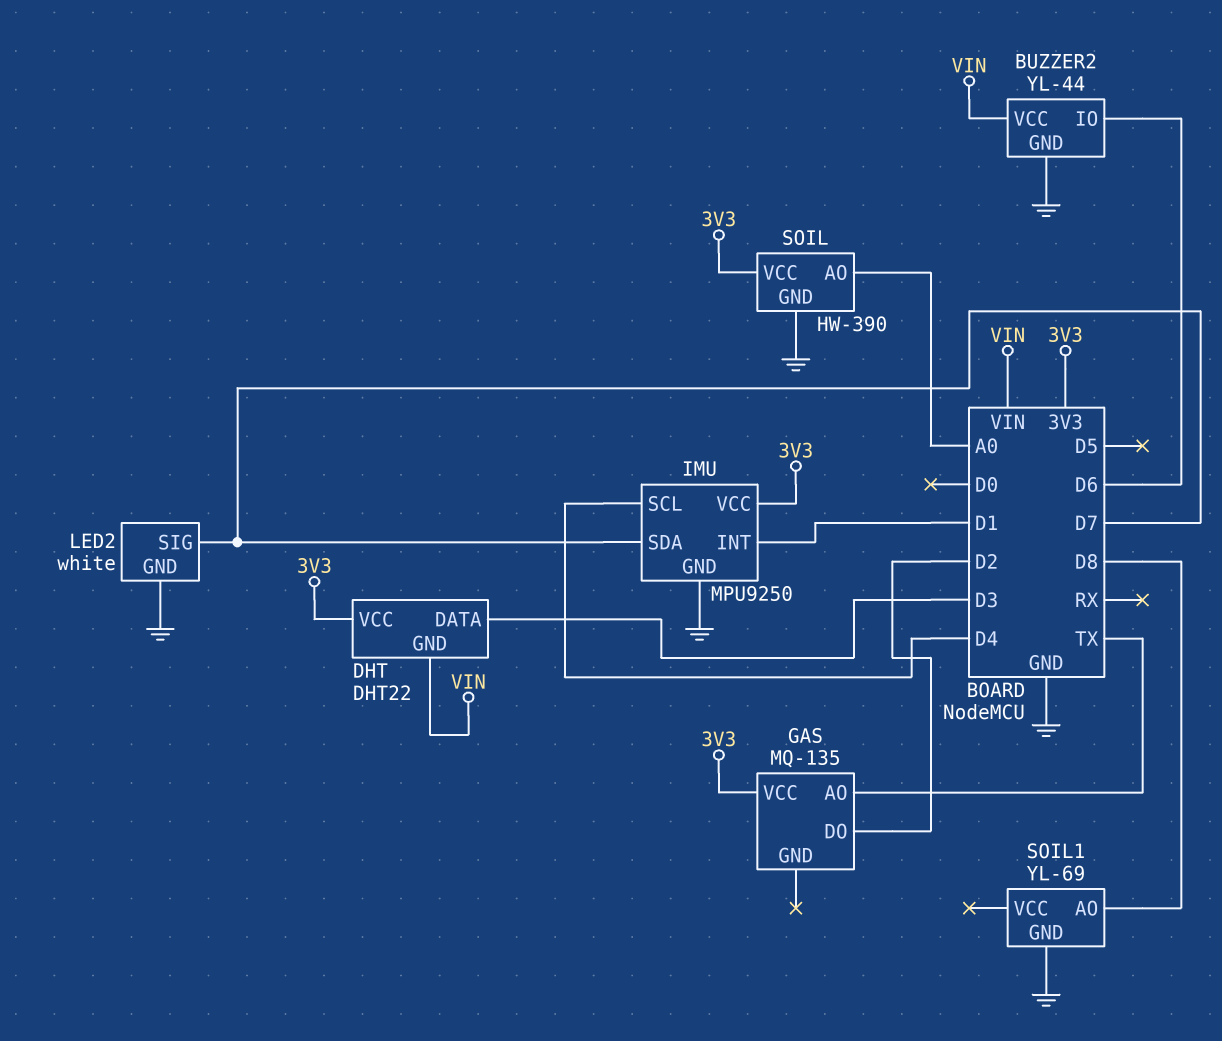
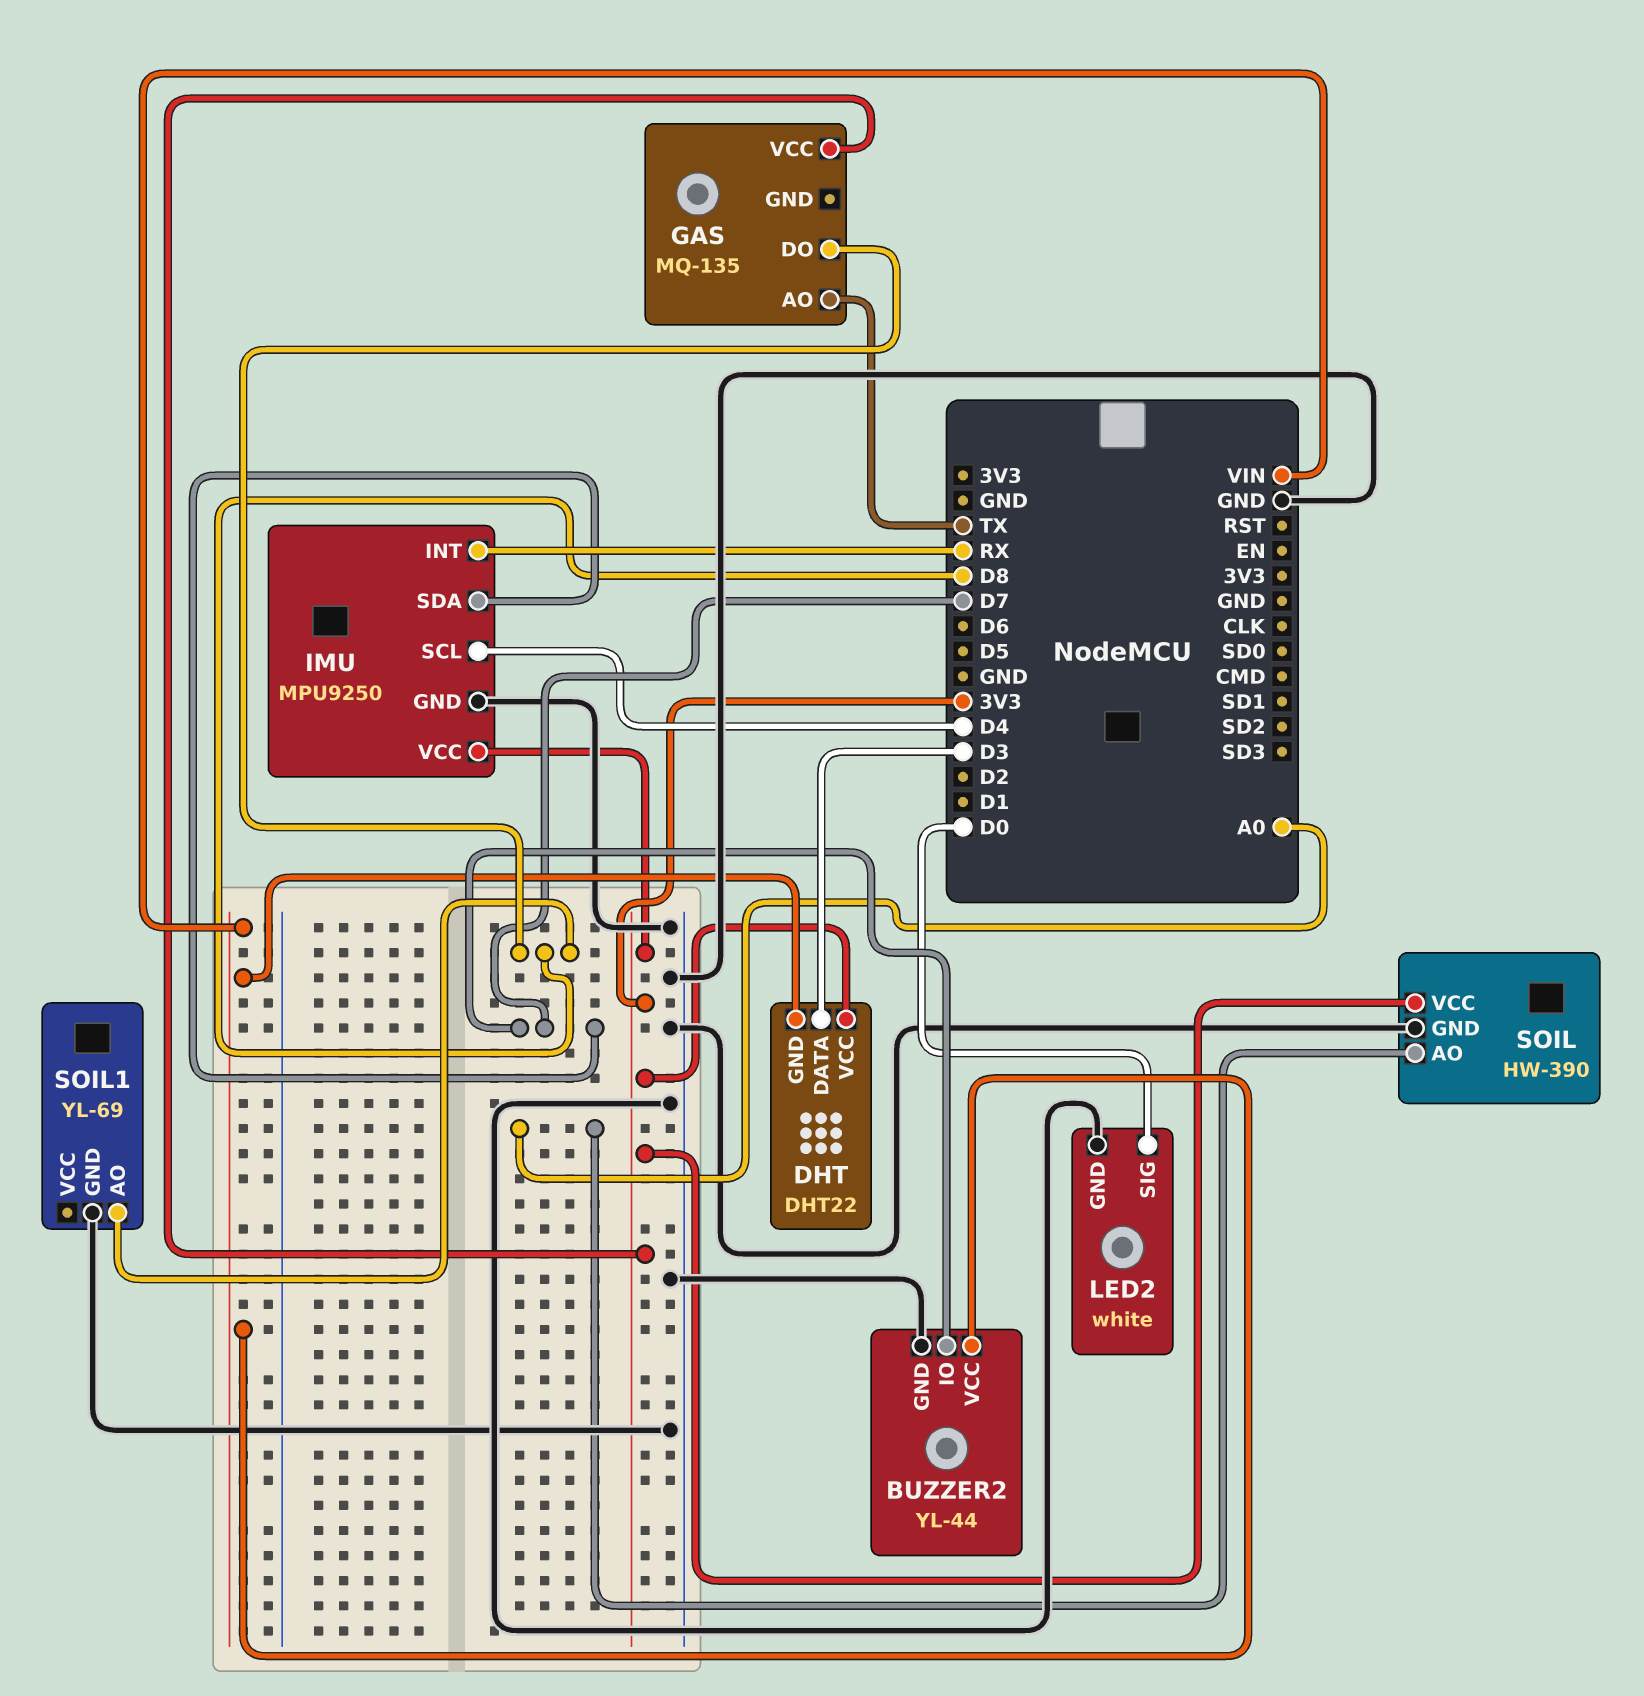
BUZZER2 pin IO: D6 -> D7
GAS pin DO: D2 -> D8
IMU pin INT: D1 -> RX
LED2 pin SIG: D7 -> D0

